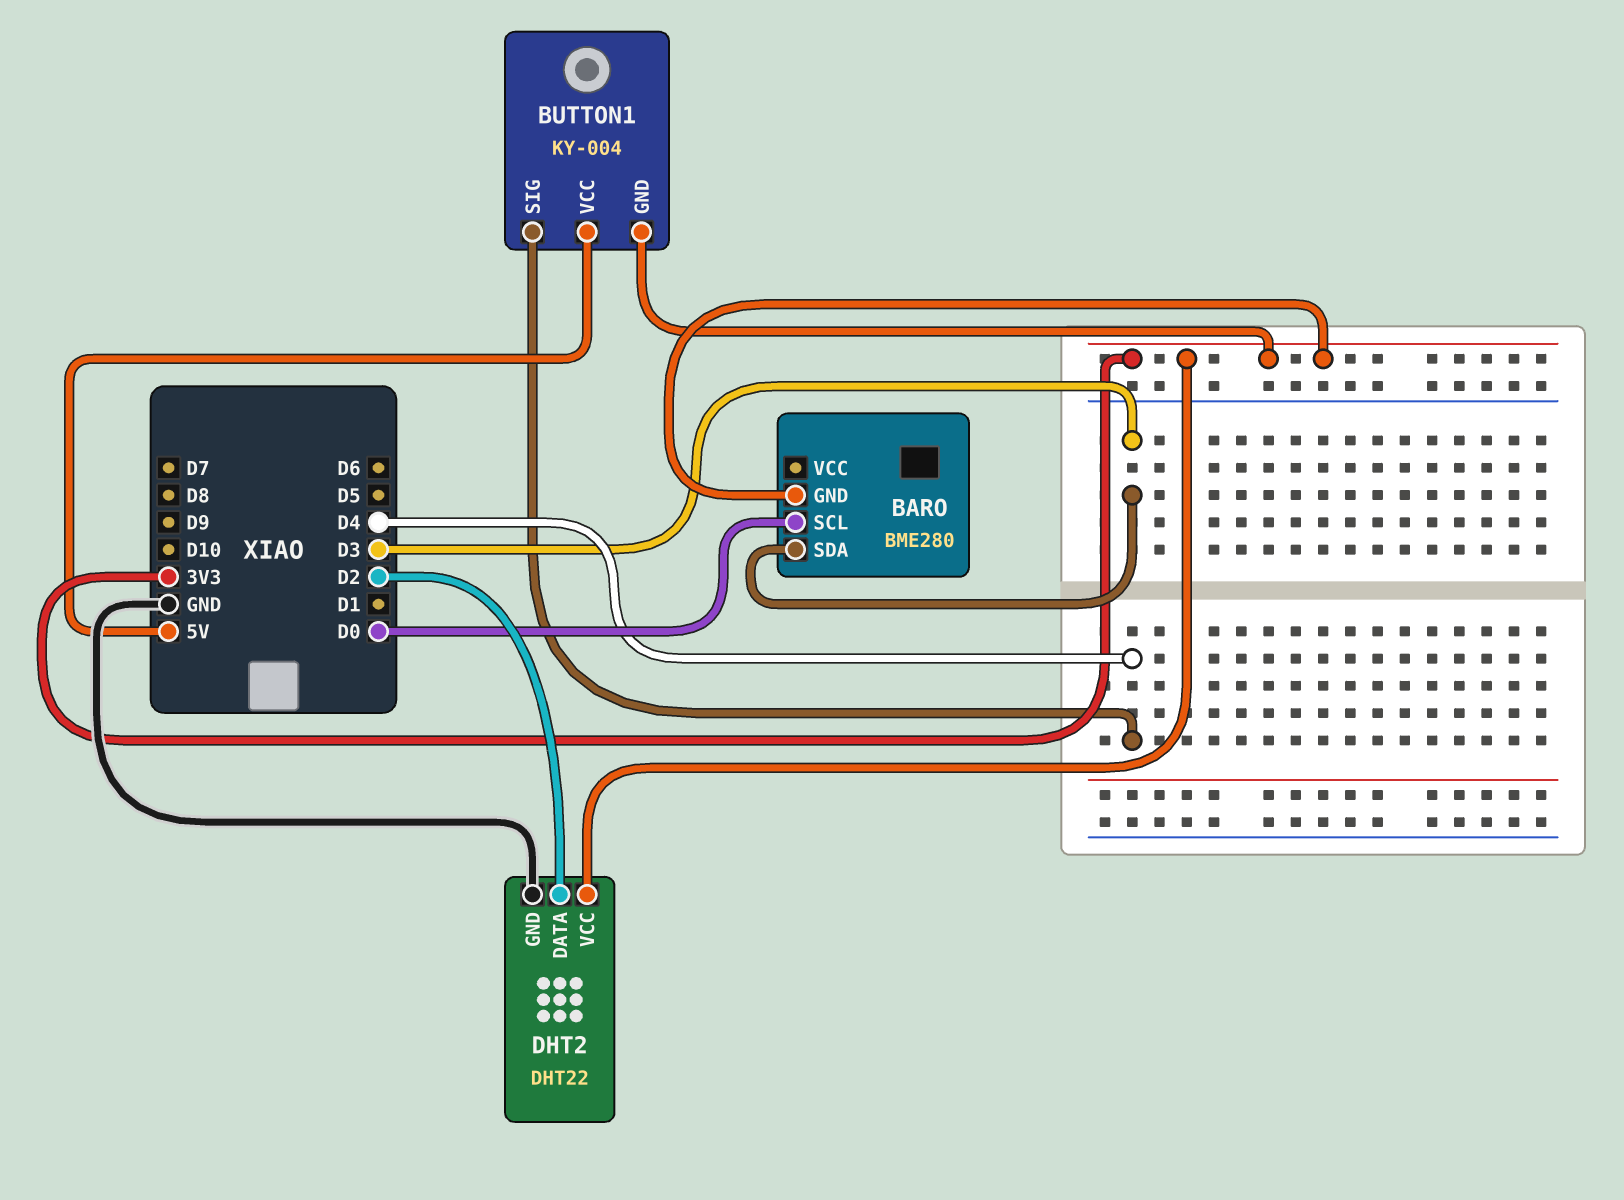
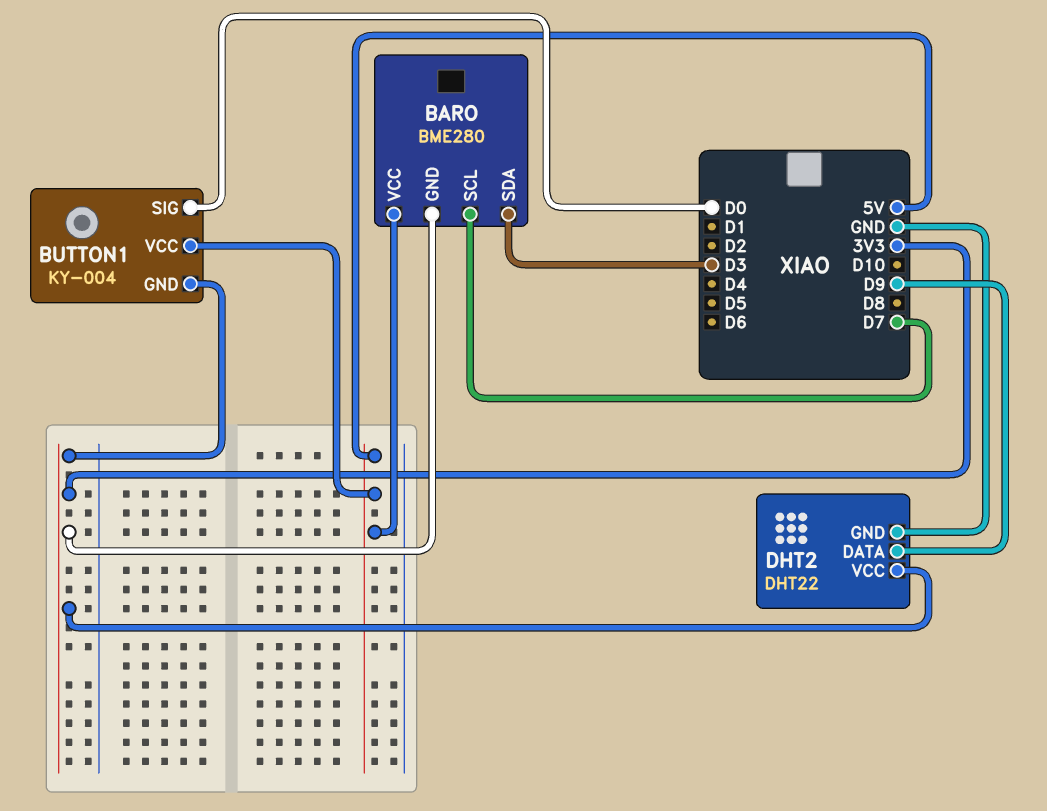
BARO pin SCL: D0 -> D7
BARO pin VCC: none -> 5V
BUTTON1 pin SIG: D4 -> D0
DHT2 pin DATA: D2 -> D9

